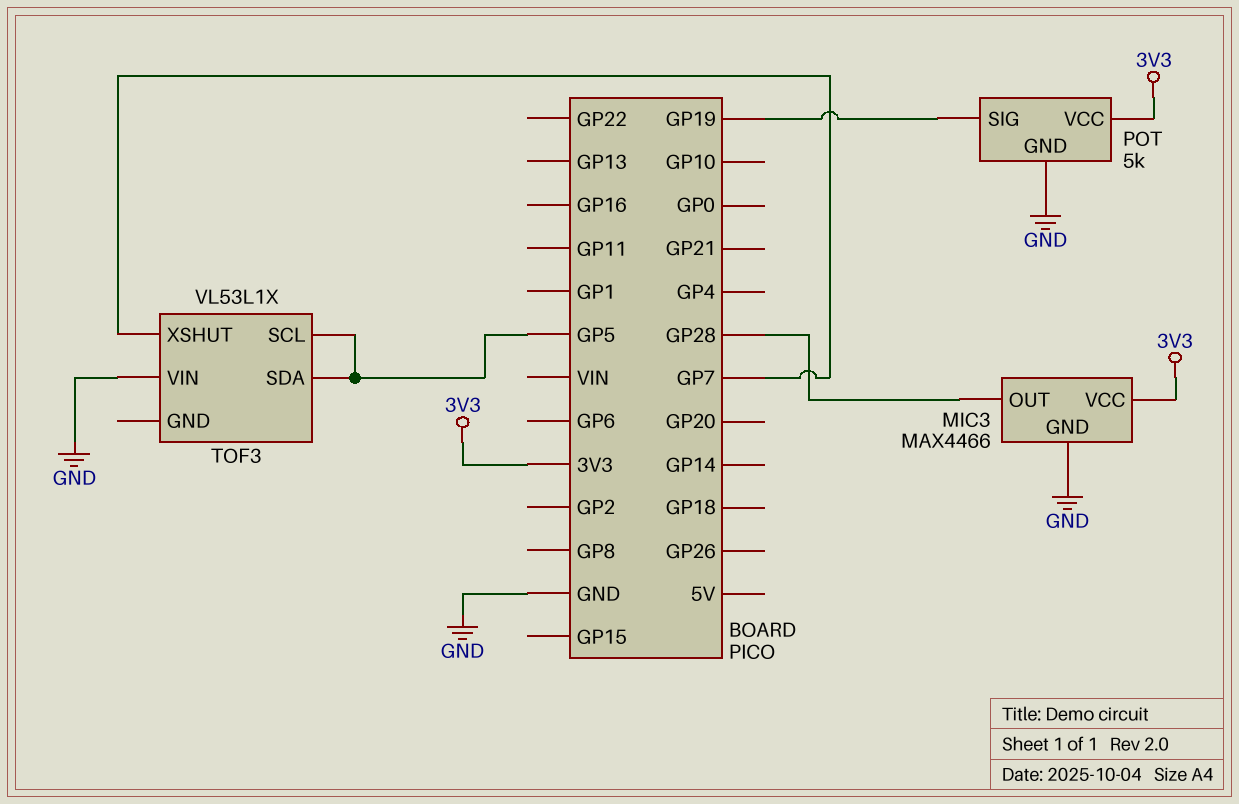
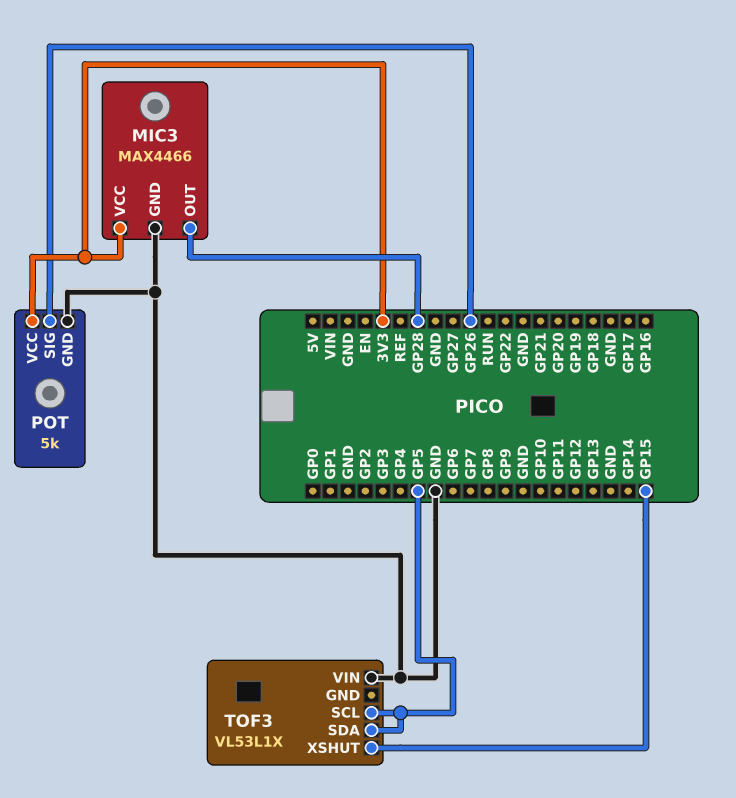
POT pin SIG: GP19 -> GP26
TOF3 pin XSHUT: GP7 -> GP15

